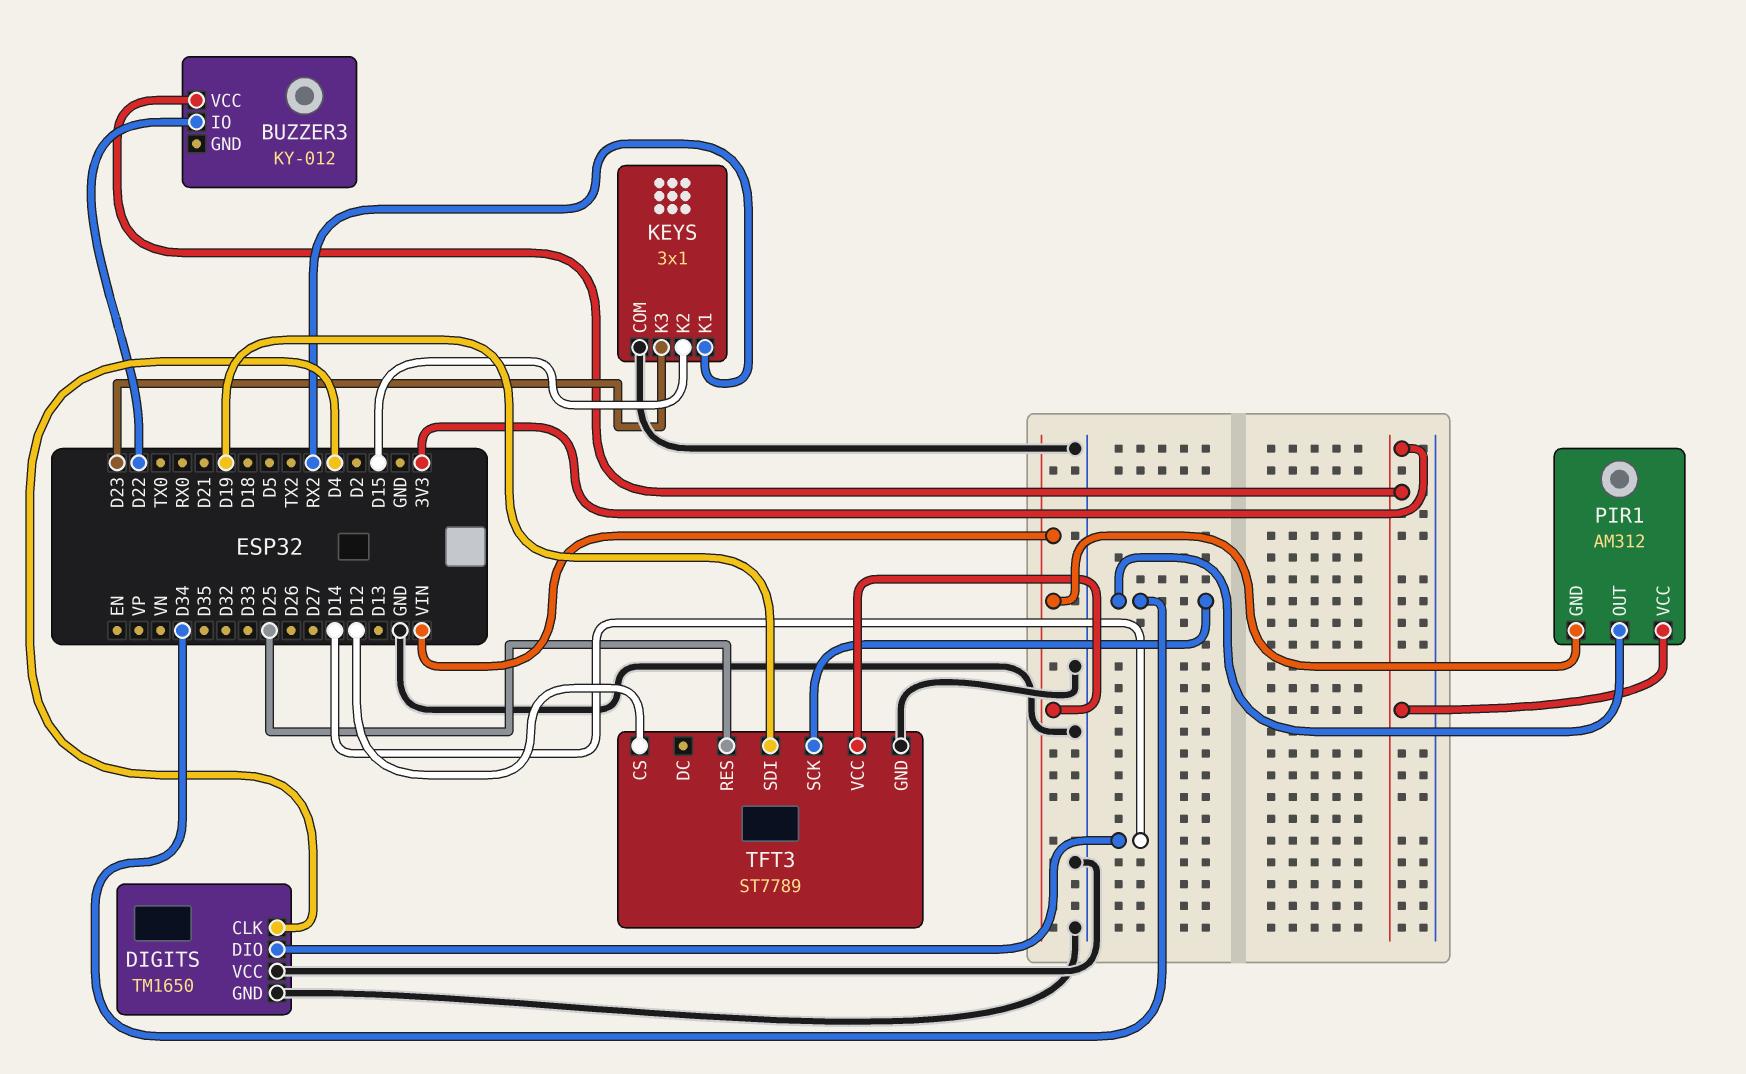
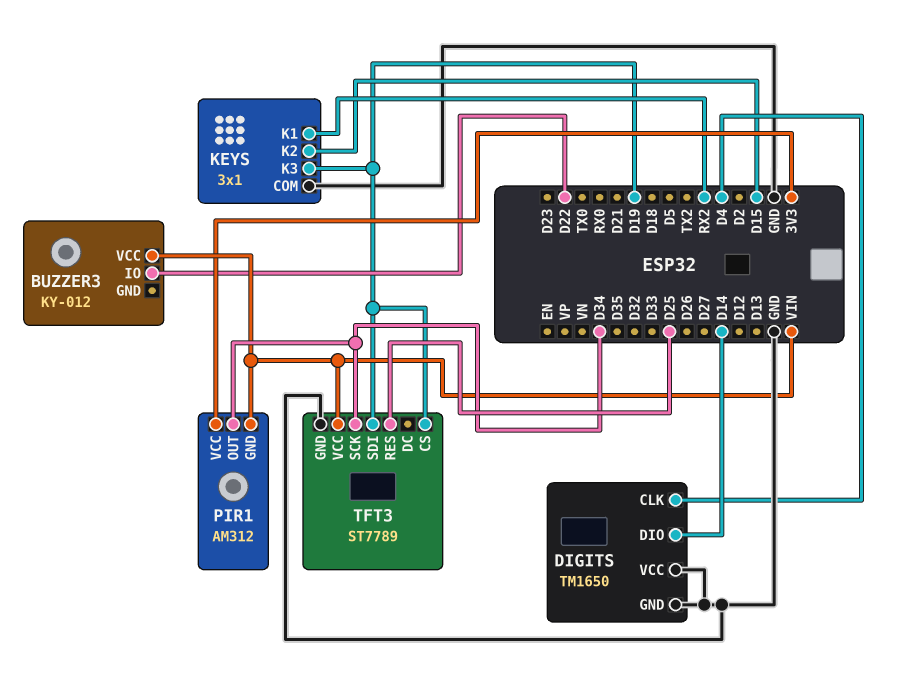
BUZZER3 pin VCC: 3V3 -> VIN
KEYS pin K3: D23 -> D19
TFT3 pin CS: D12 -> D19

